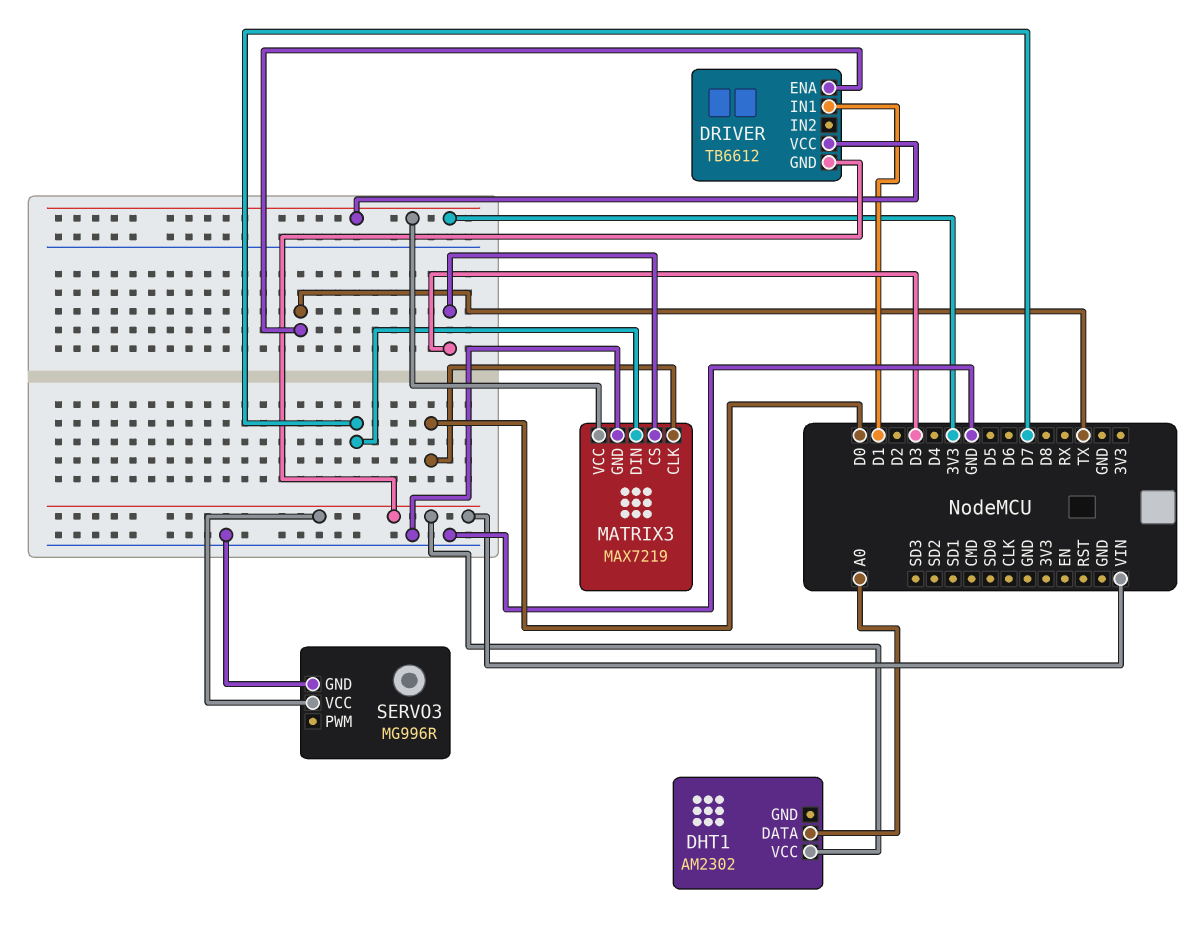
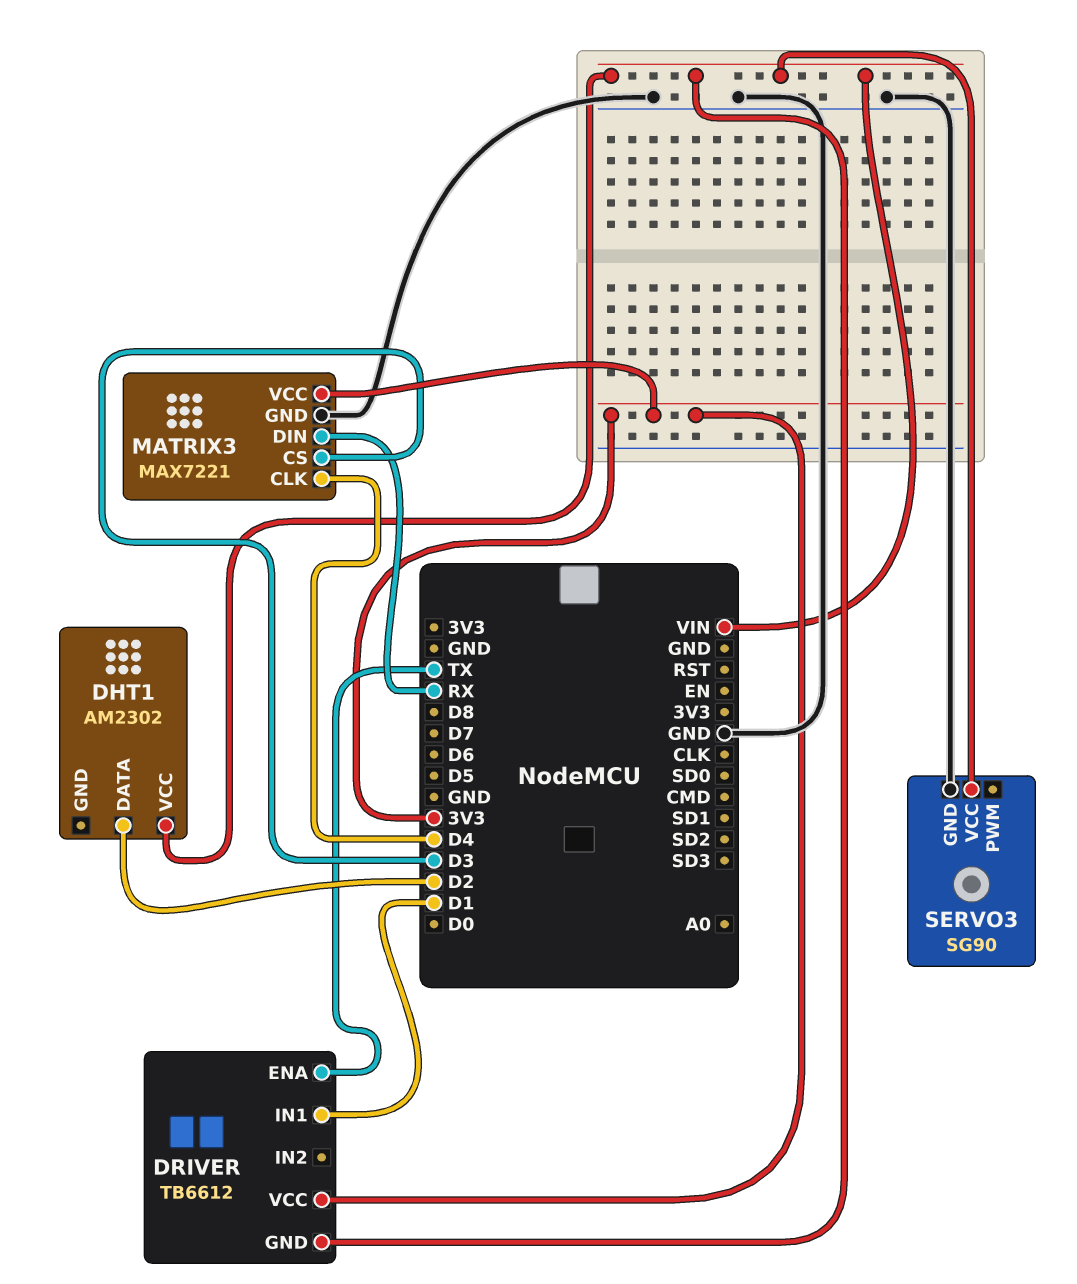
DHT1 pin DATA: A0 -> D2
MATRIX3: MAX7219 -> MAX7221
MATRIX3 pin CLK: D0 -> D4
MATRIX3 pin DIN: D7 -> RX
SERVO3: MG996R -> SG90

